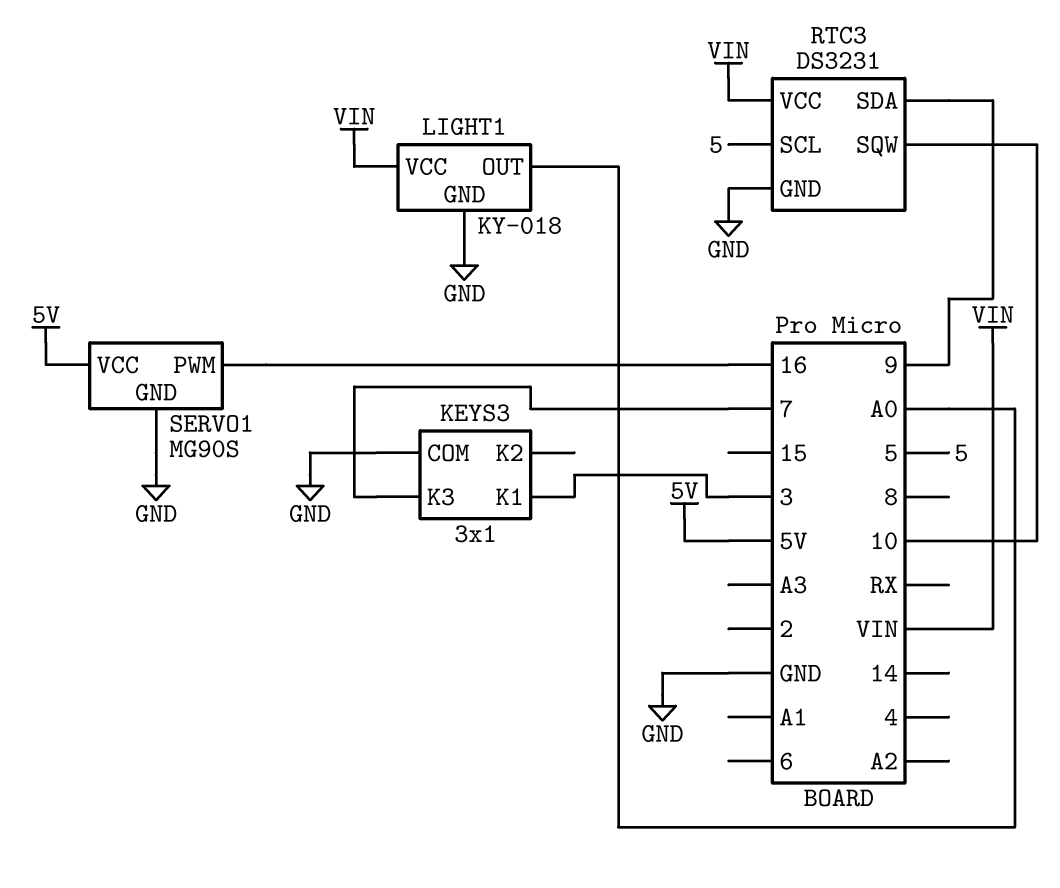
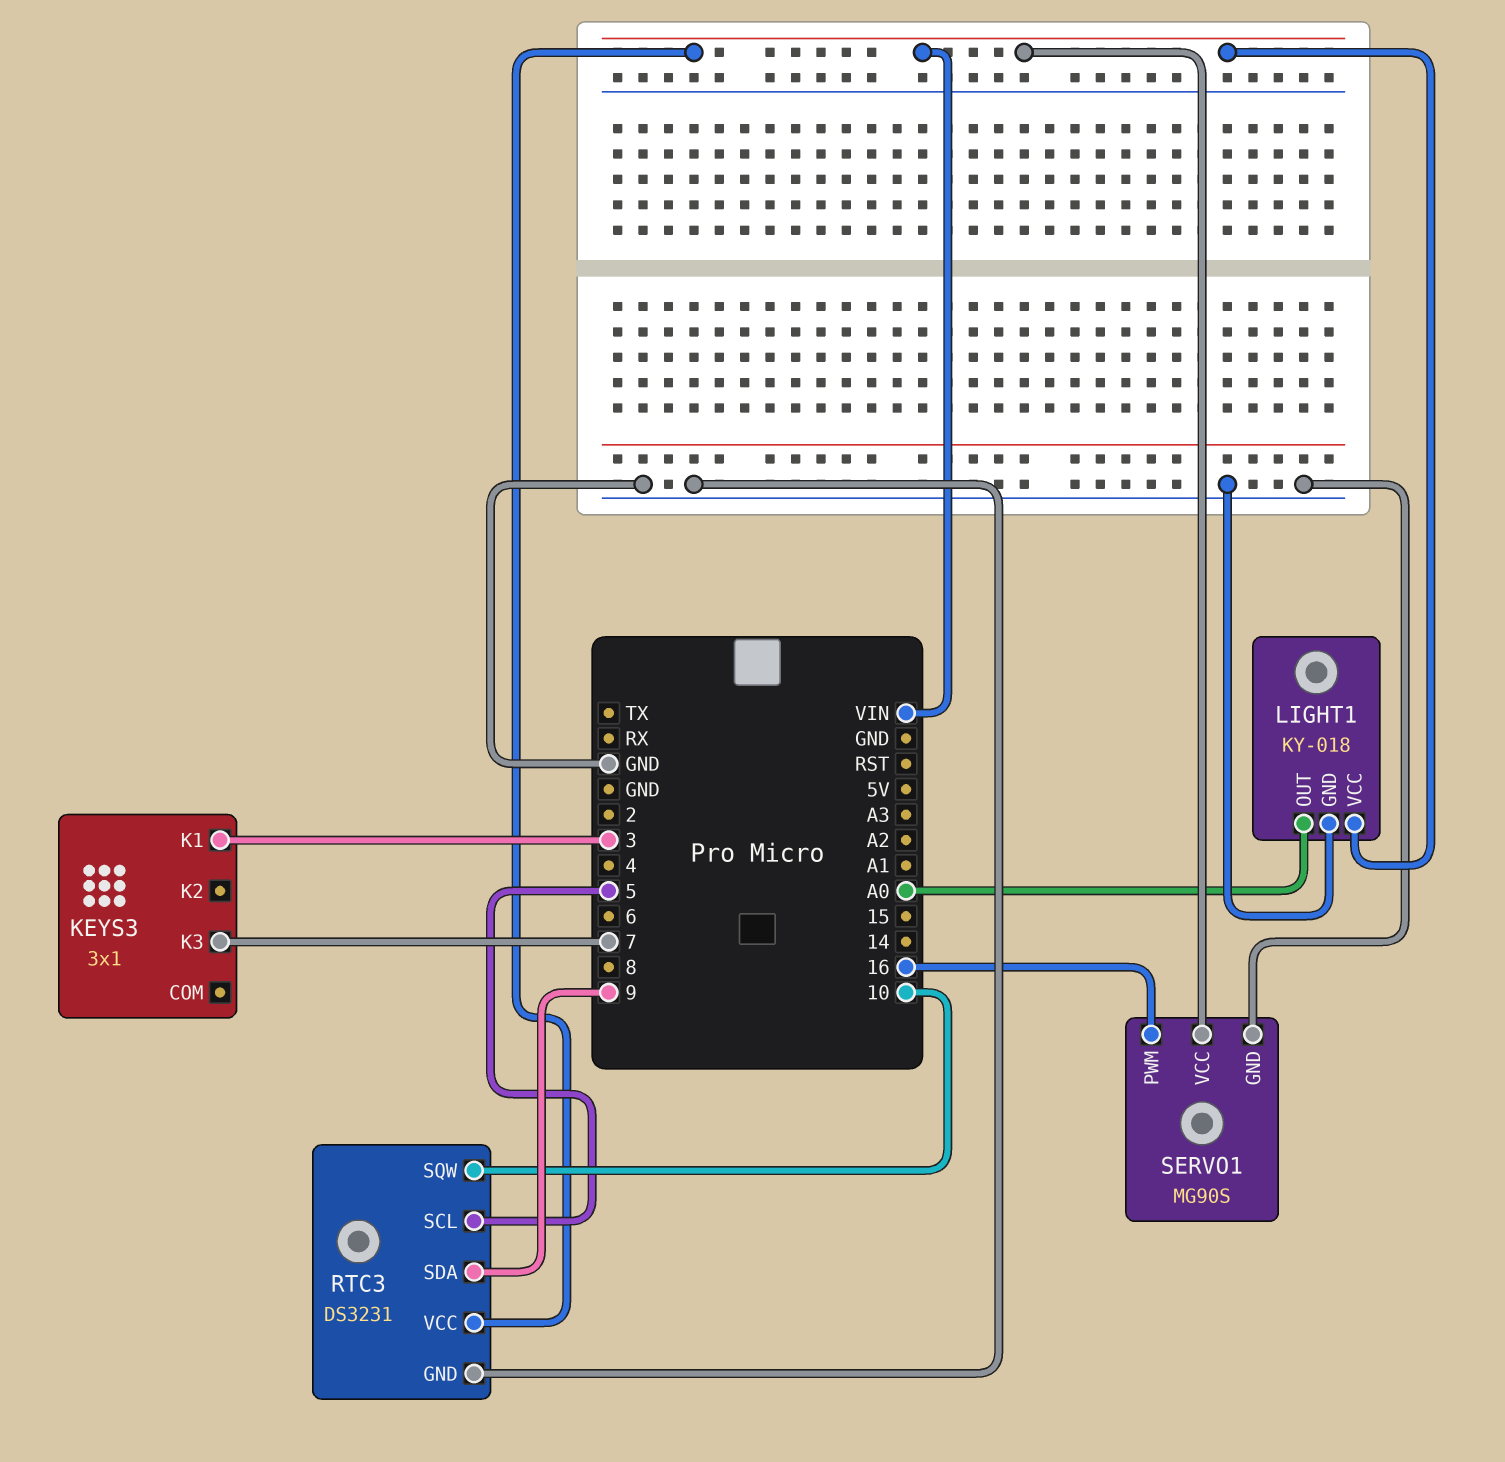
KEYS3 pin COM: GND -> none
SERVO1 pin VCC: 5V -> VIN

